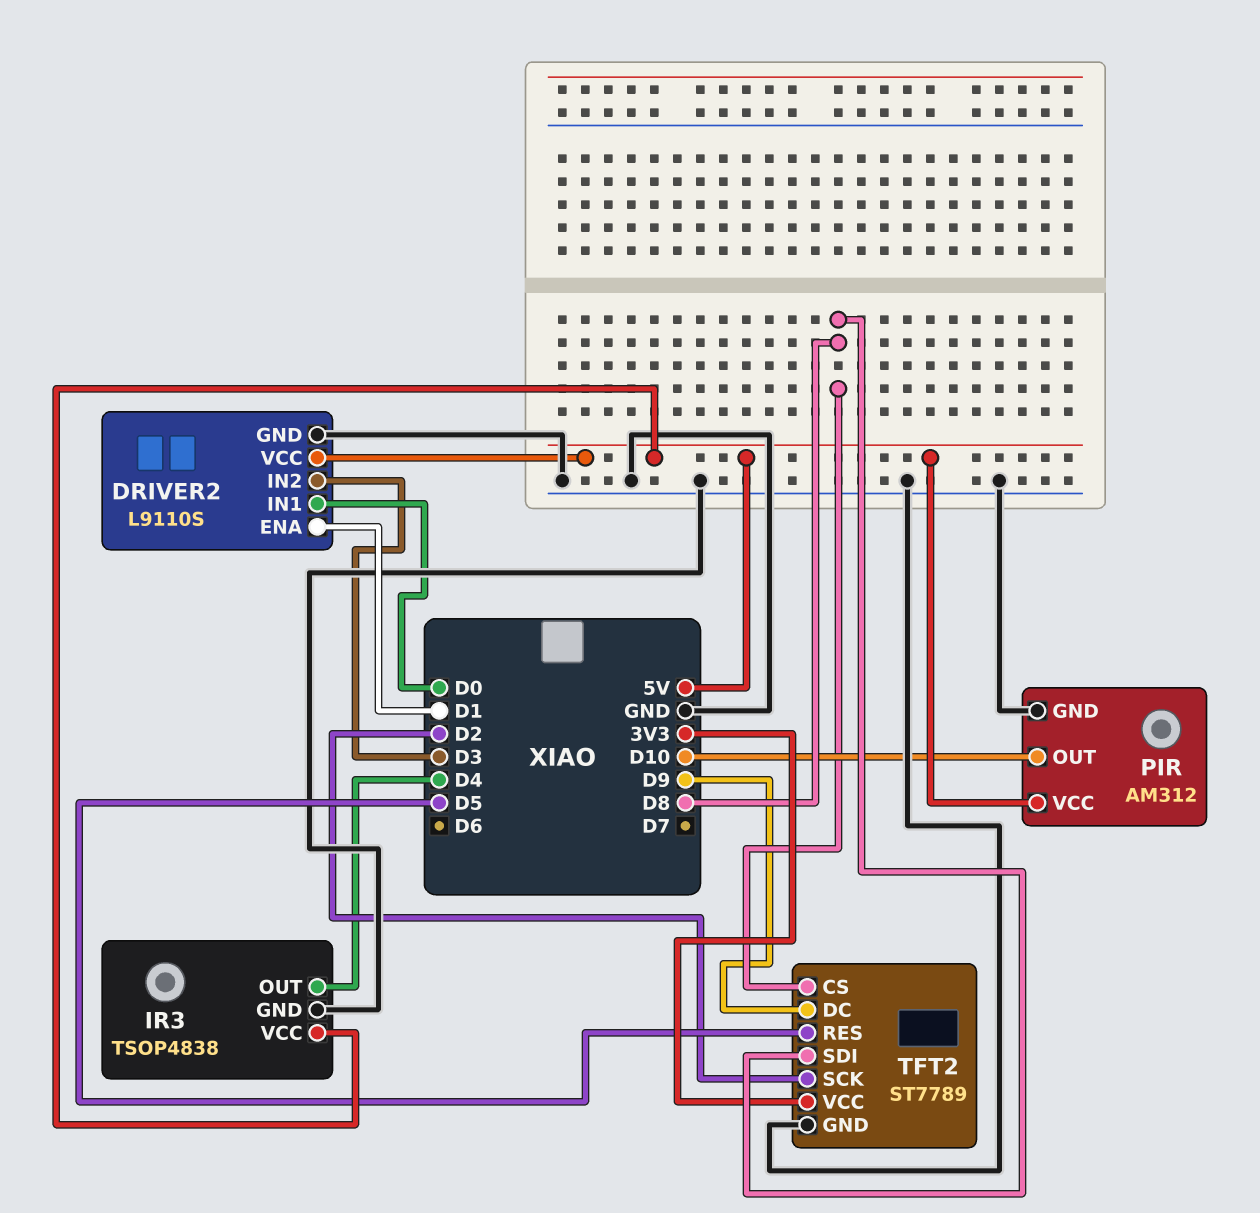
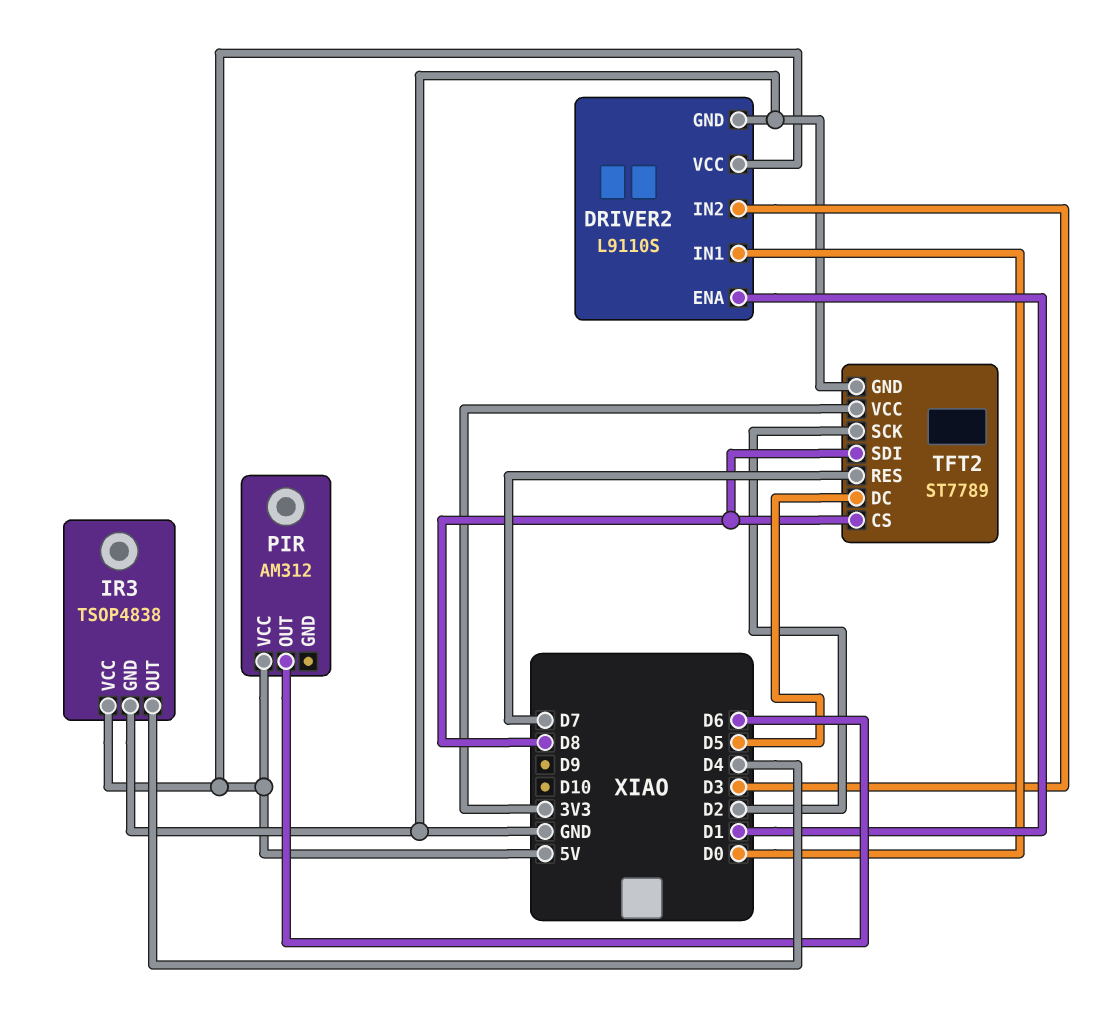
PIR pin GND: GND -> none
PIR pin OUT: D10 -> D6
TFT2 pin DC: D9 -> D5
TFT2 pin RES: D5 -> D7

